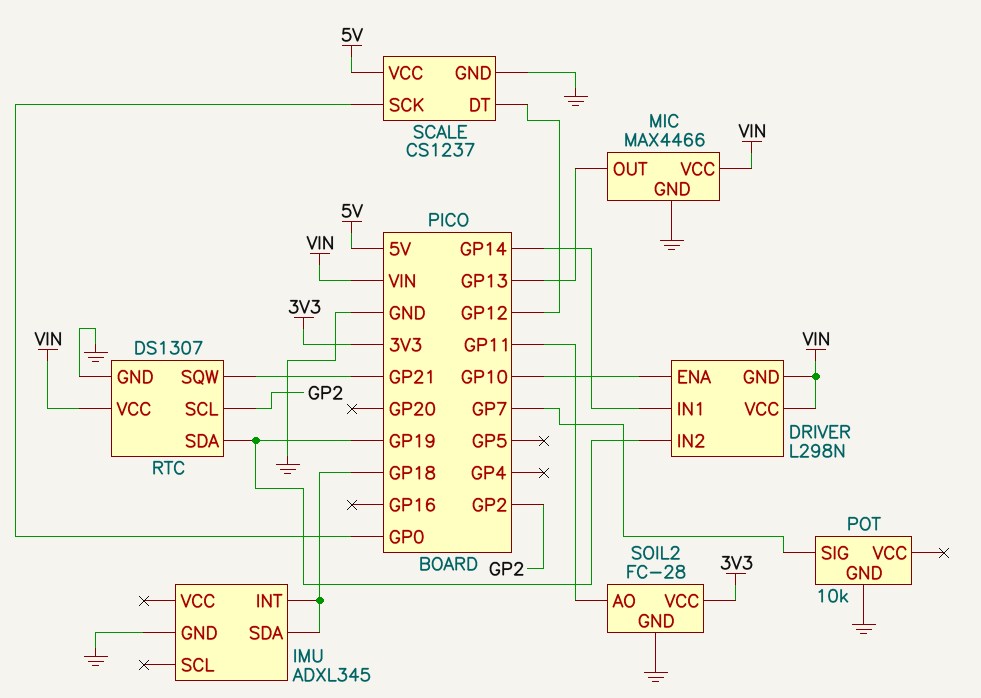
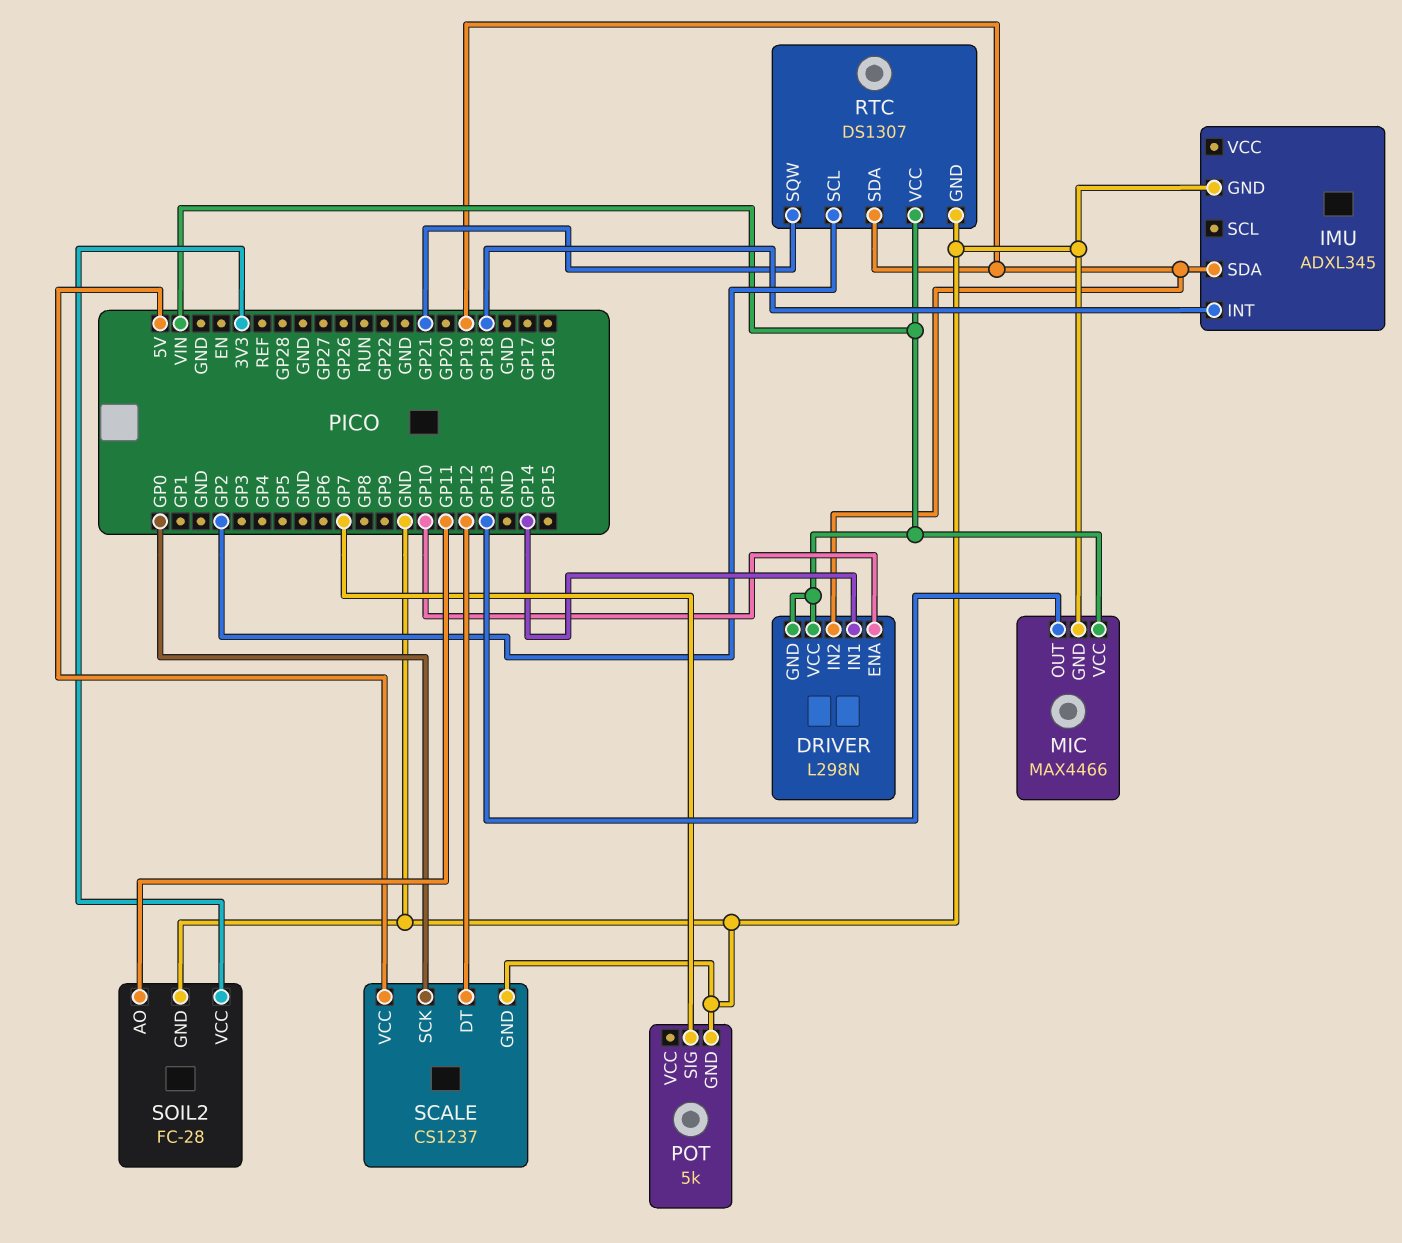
IMU pin SDA: GP18 -> GP19
POT: 10k -> 5k

